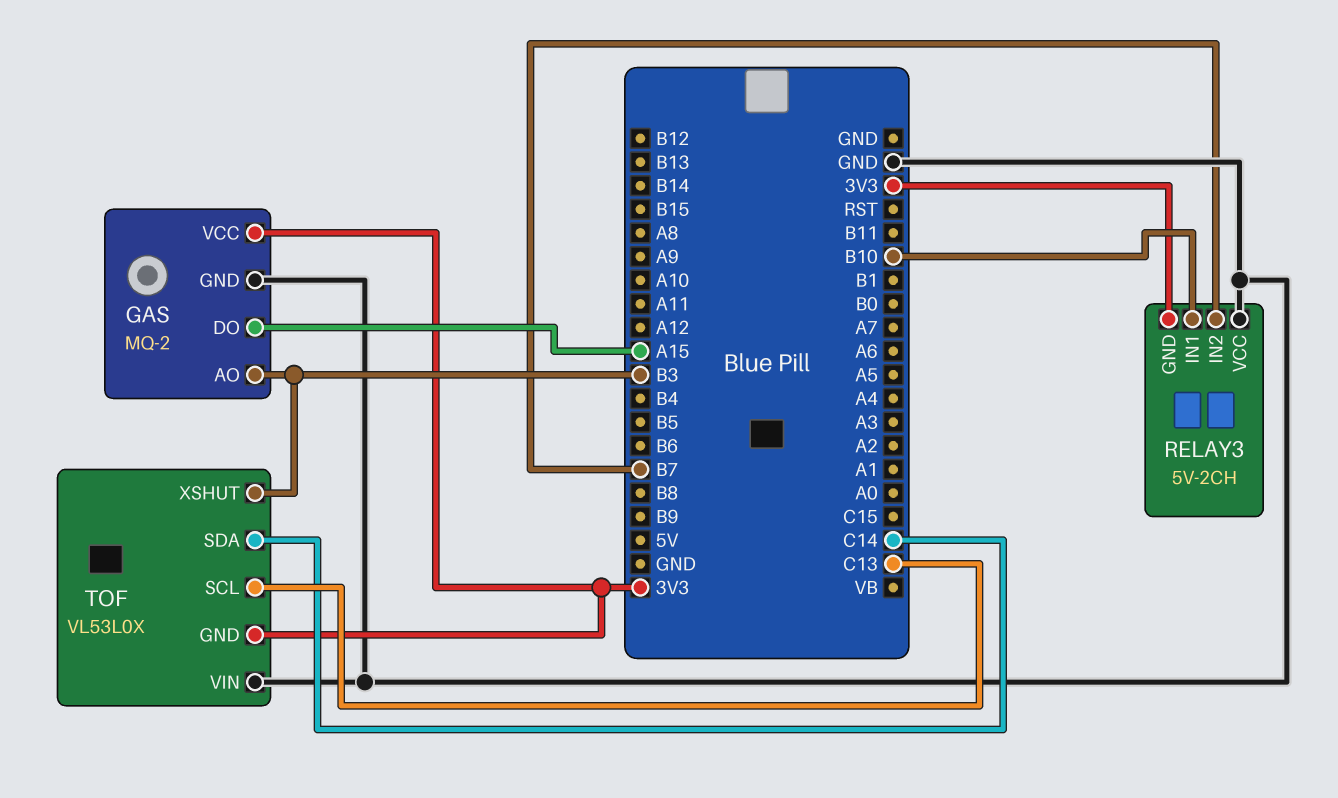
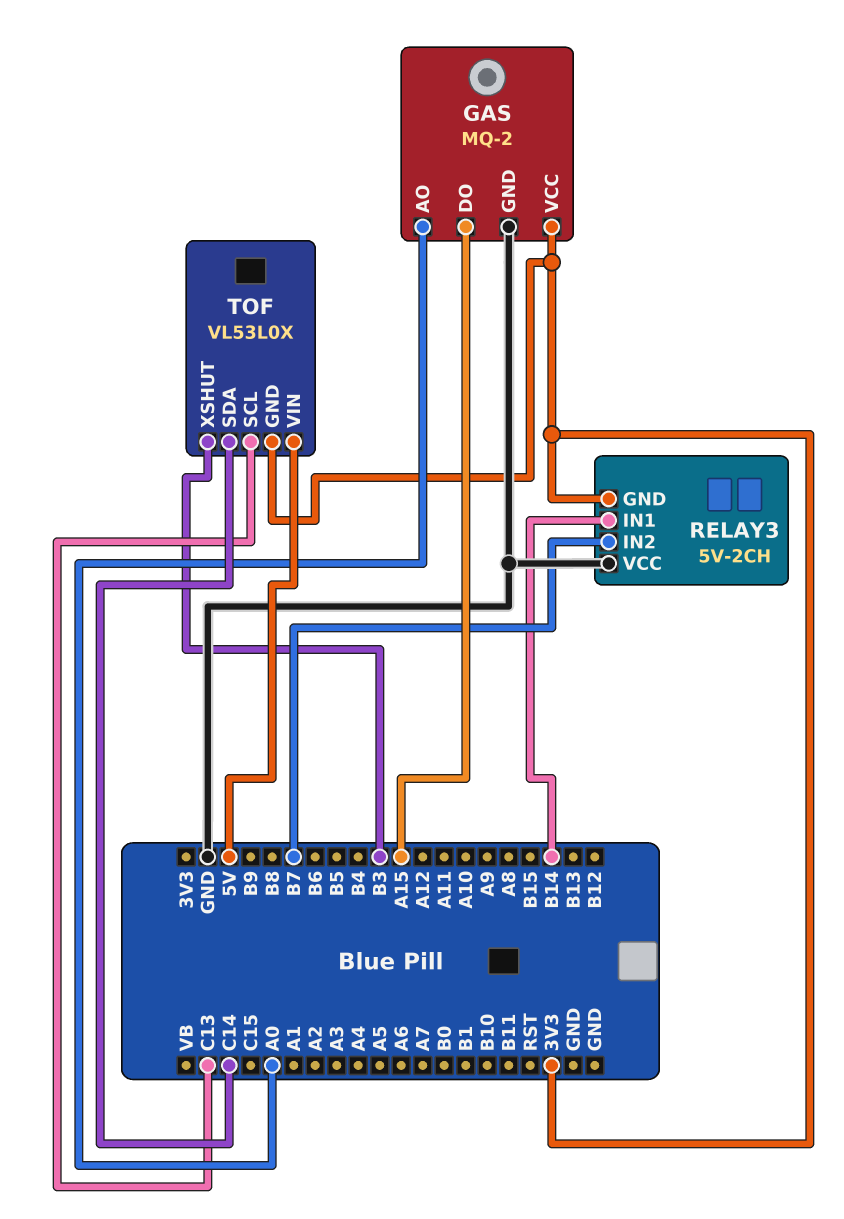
GAS pin AO: B3 -> A0
RELAY3 pin IN1: B10 -> B14
TOF pin VIN: GND -> 5V

